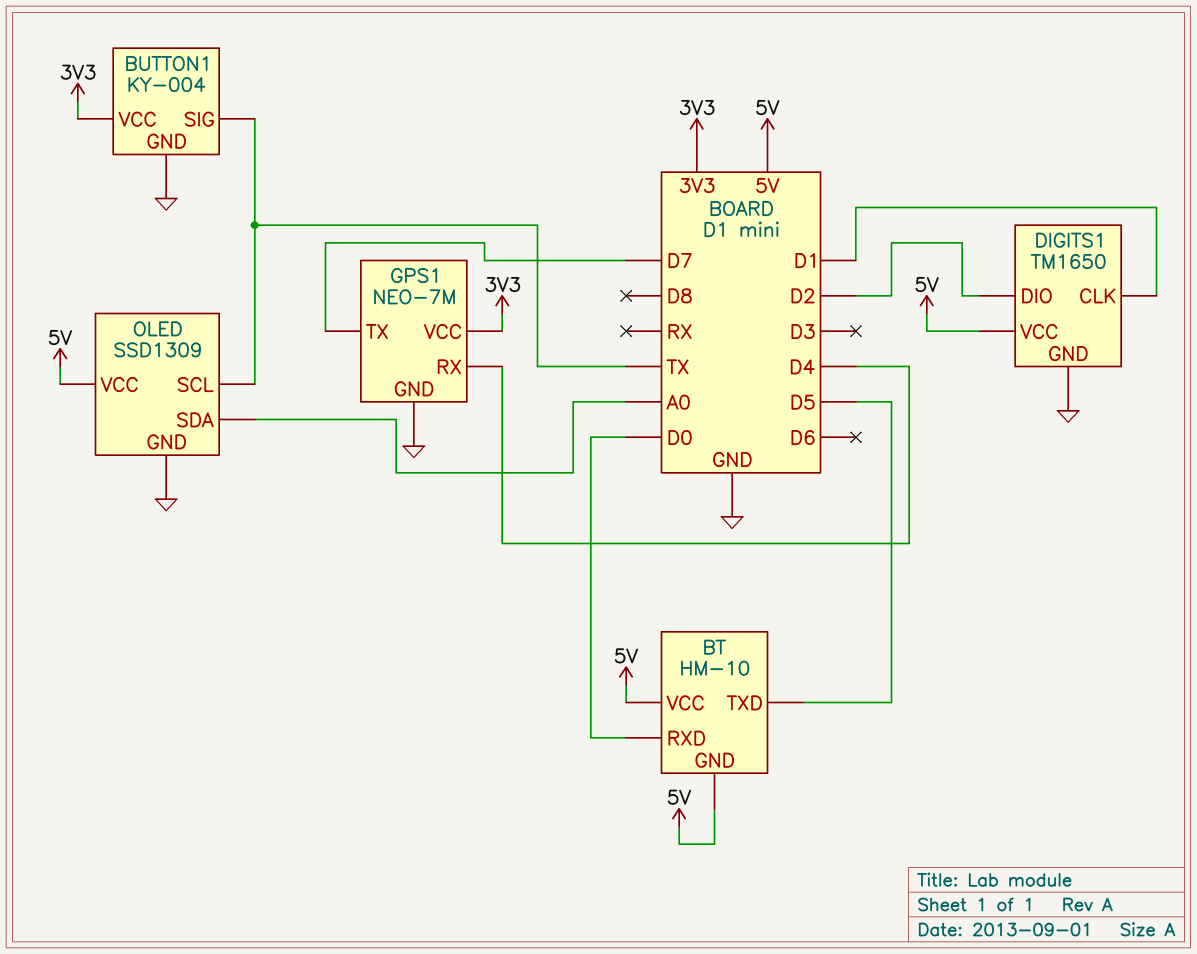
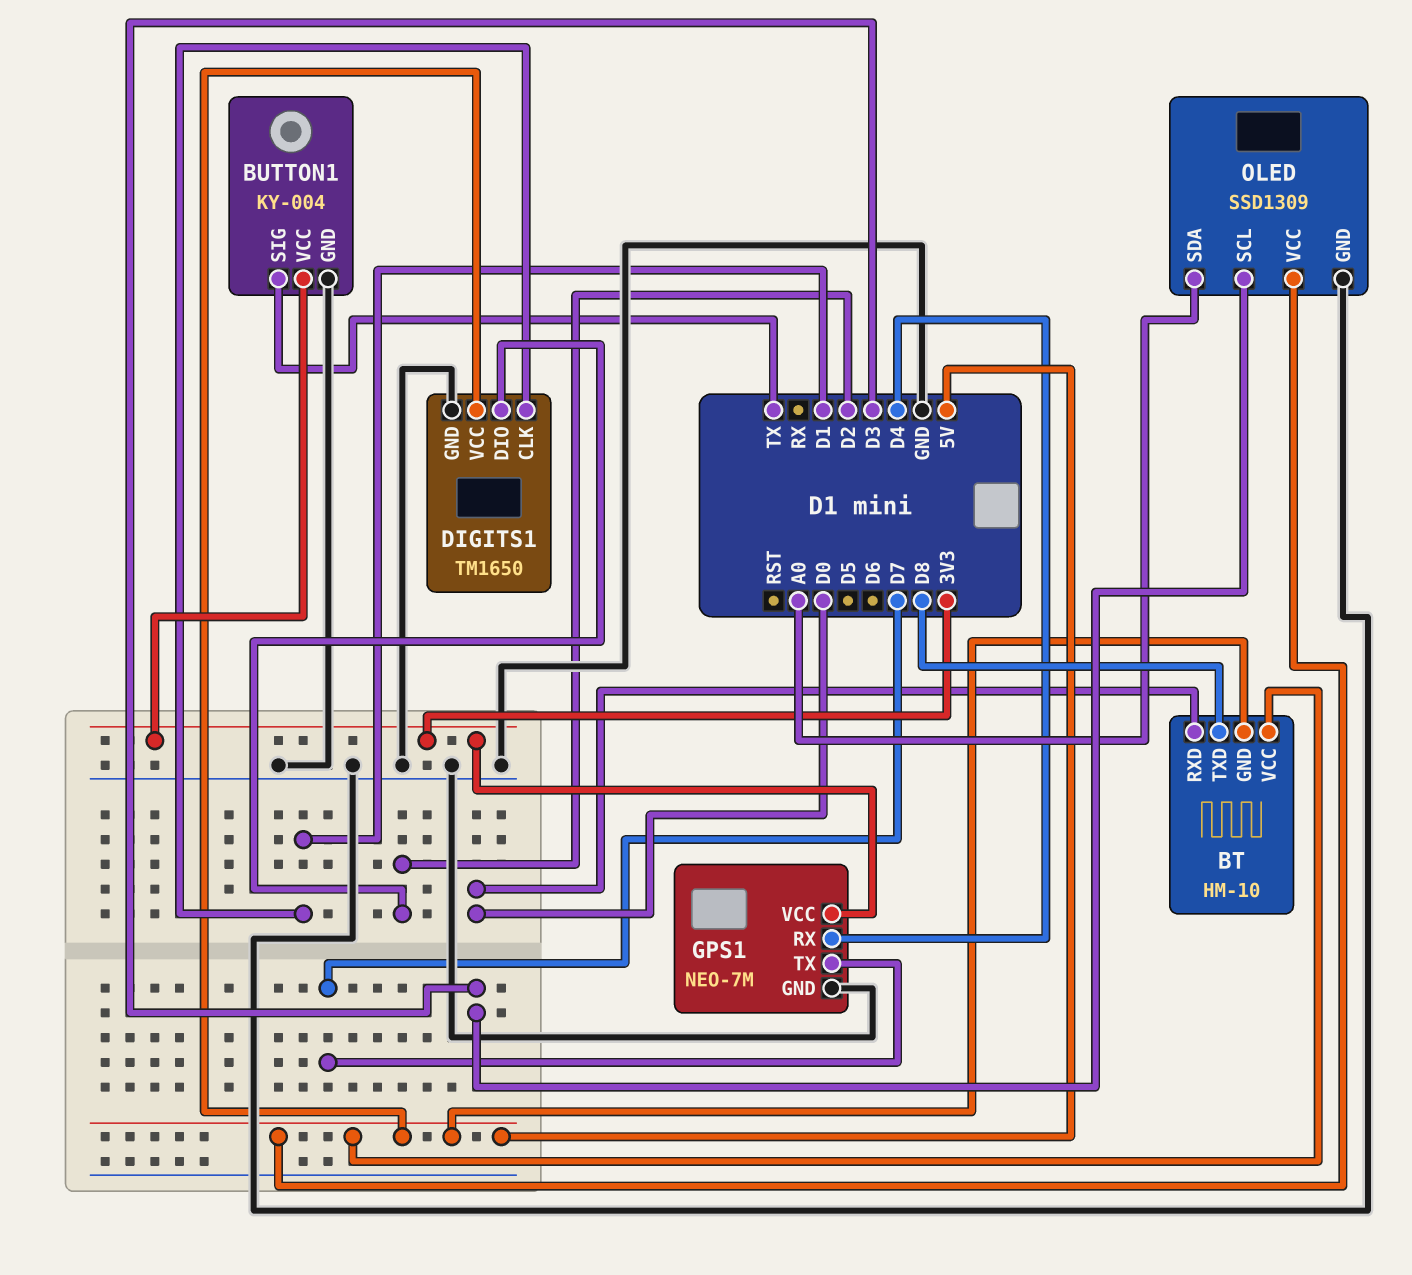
BT pin TXD: D5 -> D8
OLED pin SCL: TX -> D3

